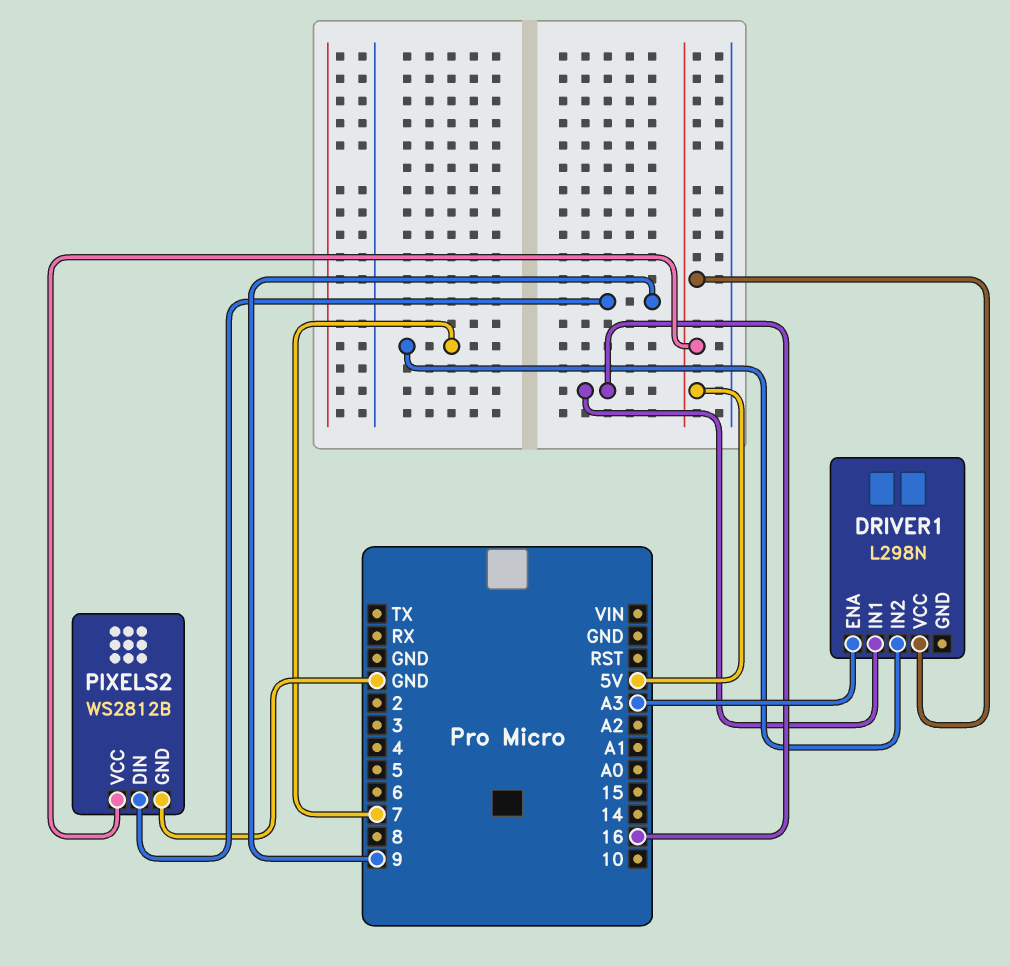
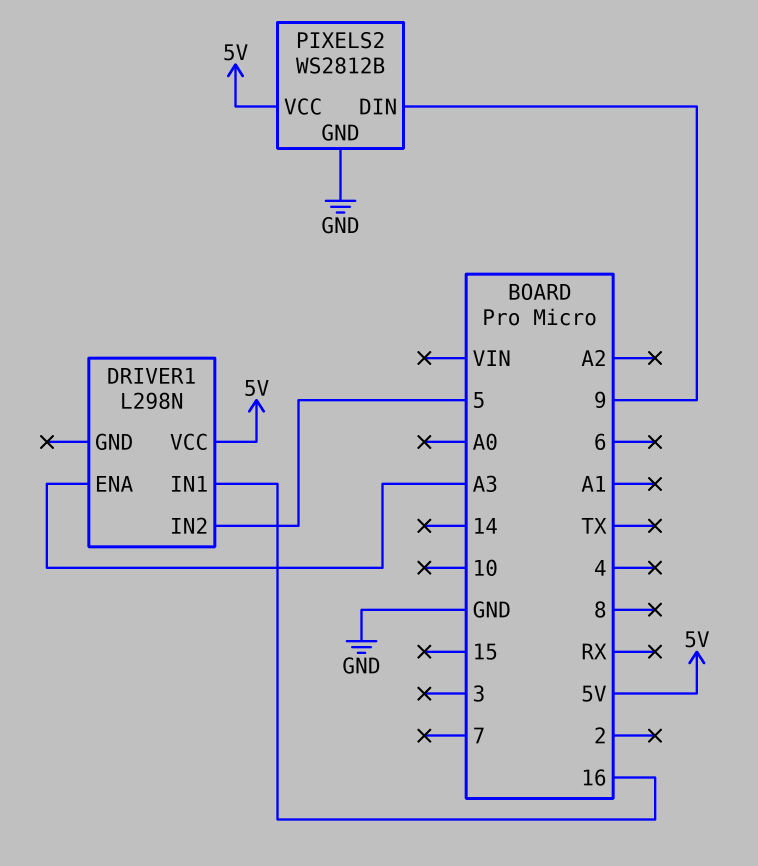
DRIVER1 pin IN2: 7 -> 5

